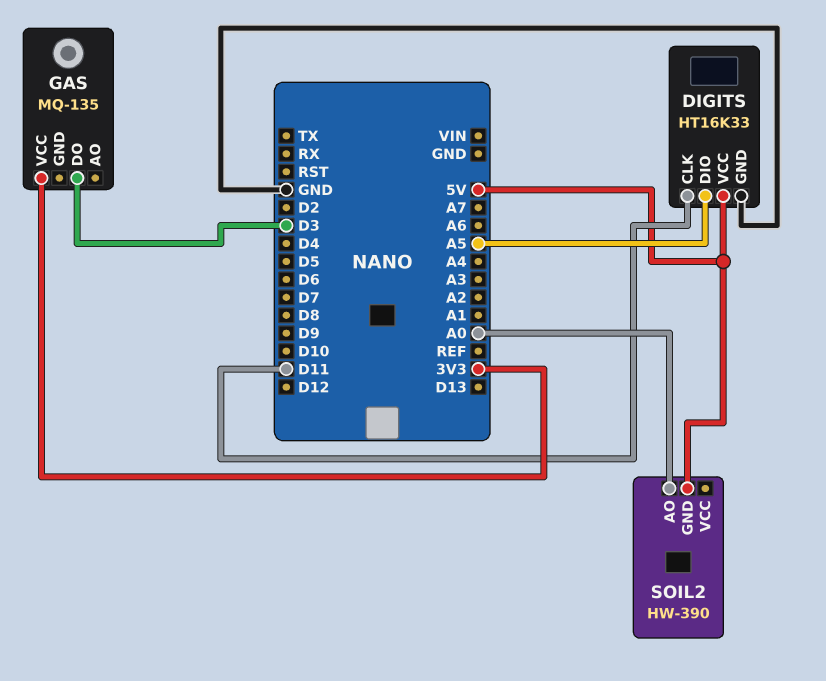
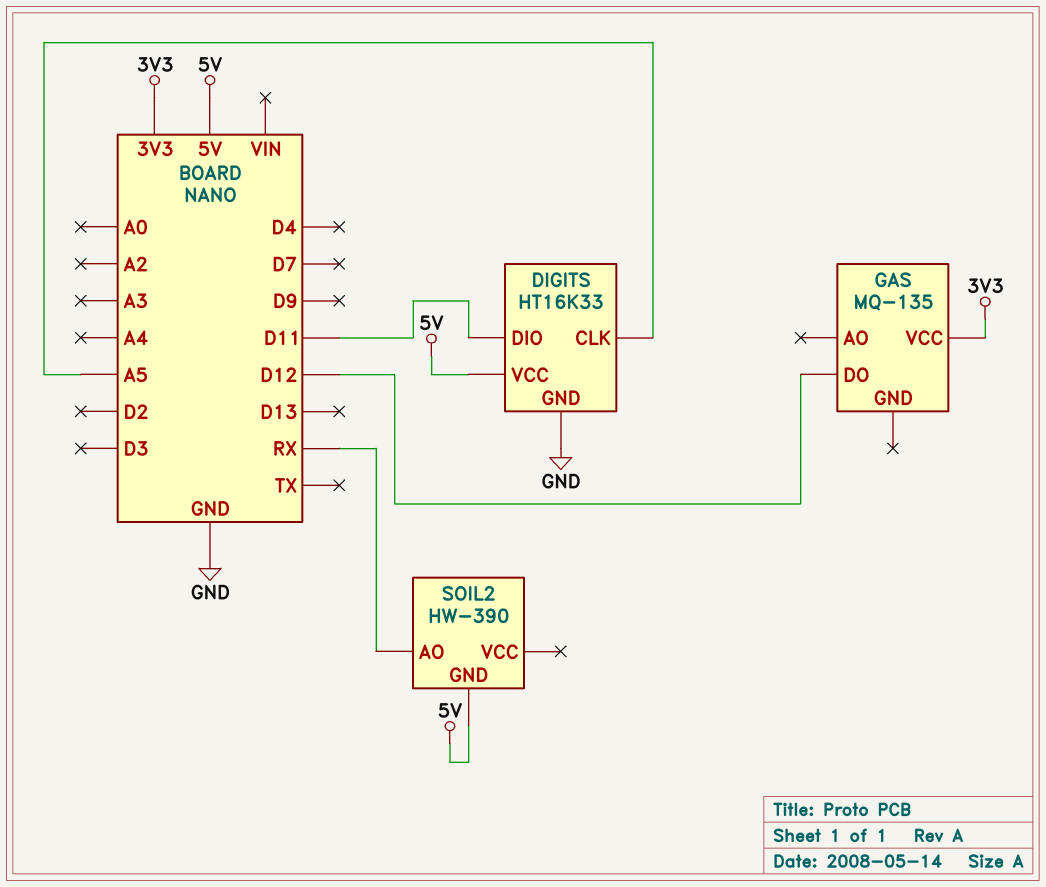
DIGITS pin CLK: D11 -> A5
DIGITS pin DIO: A5 -> D11
GAS pin DO: D3 -> D12
SOIL2 pin AO: A0 -> RX

